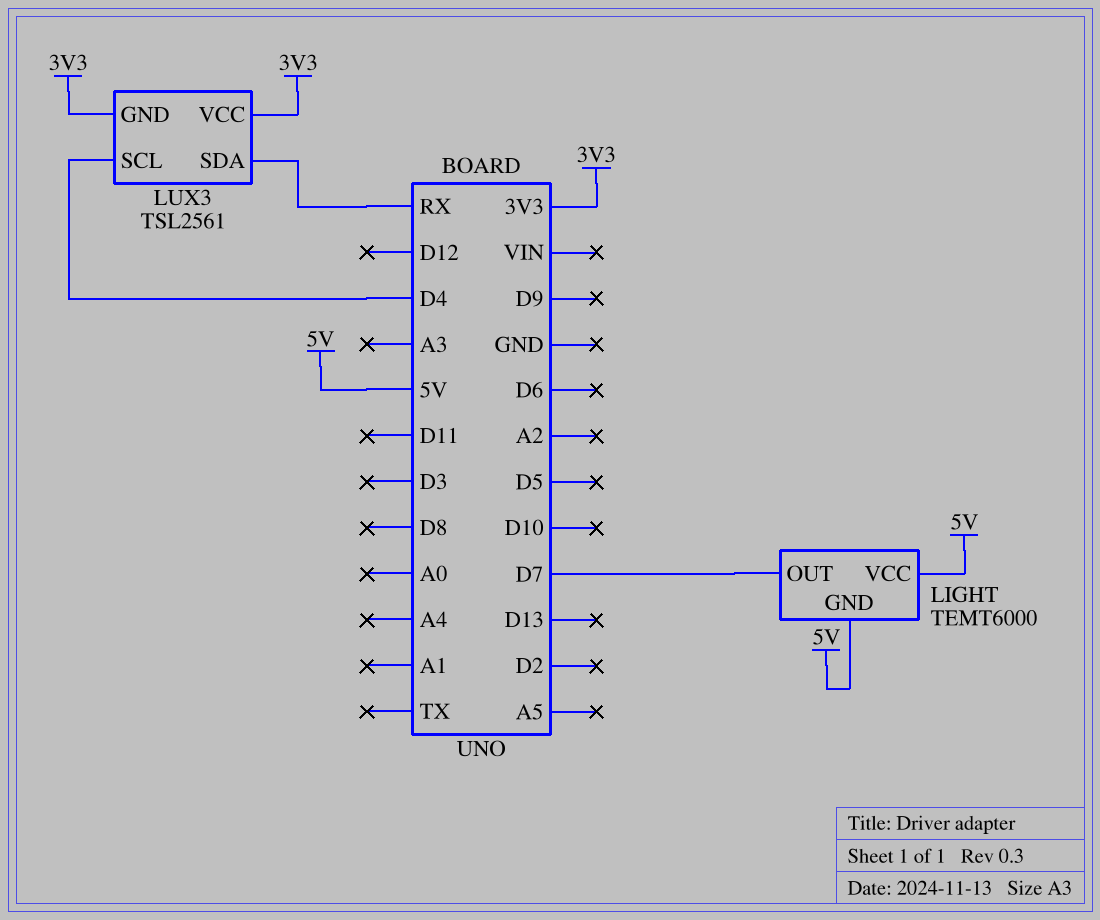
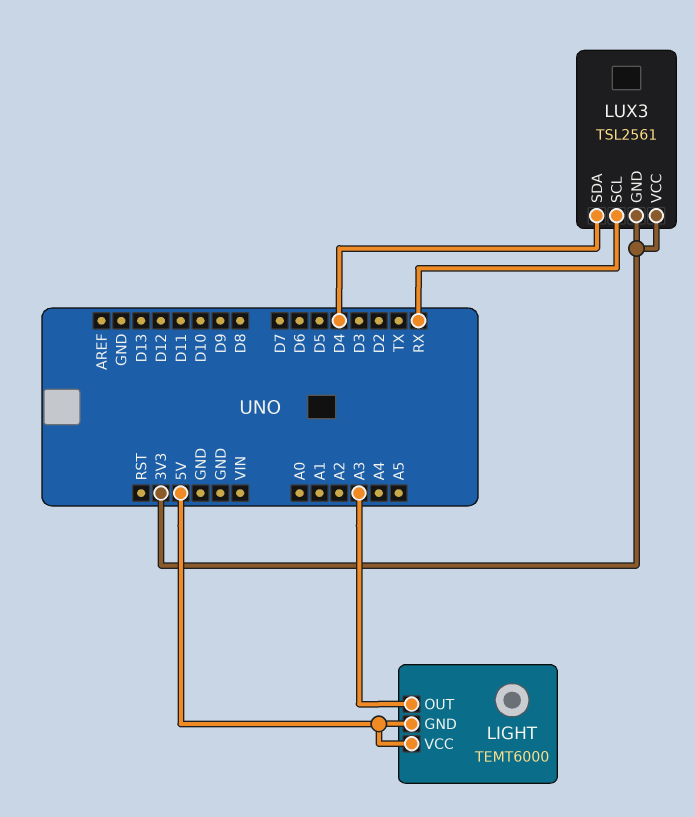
LIGHT pin OUT: D7 -> A3
LUX3 pin SCL: D4 -> RX
LUX3 pin SDA: RX -> D4

